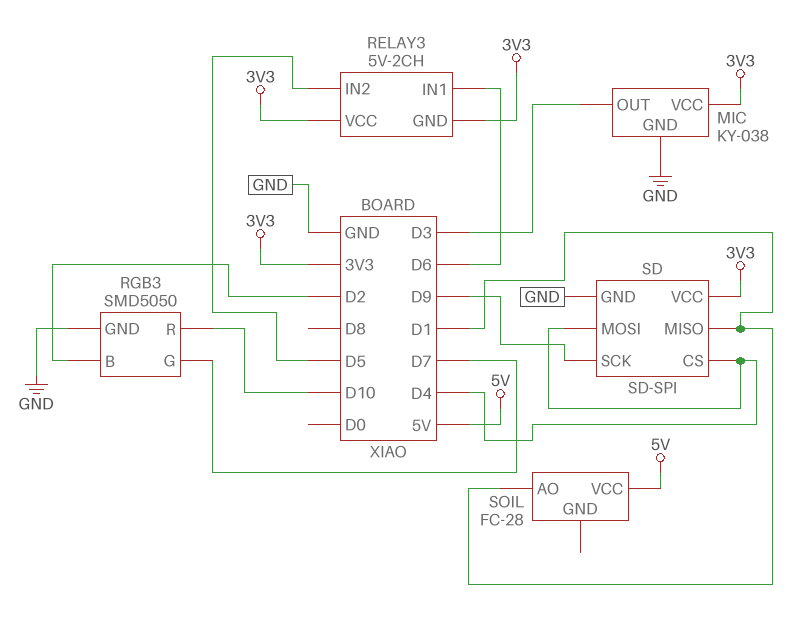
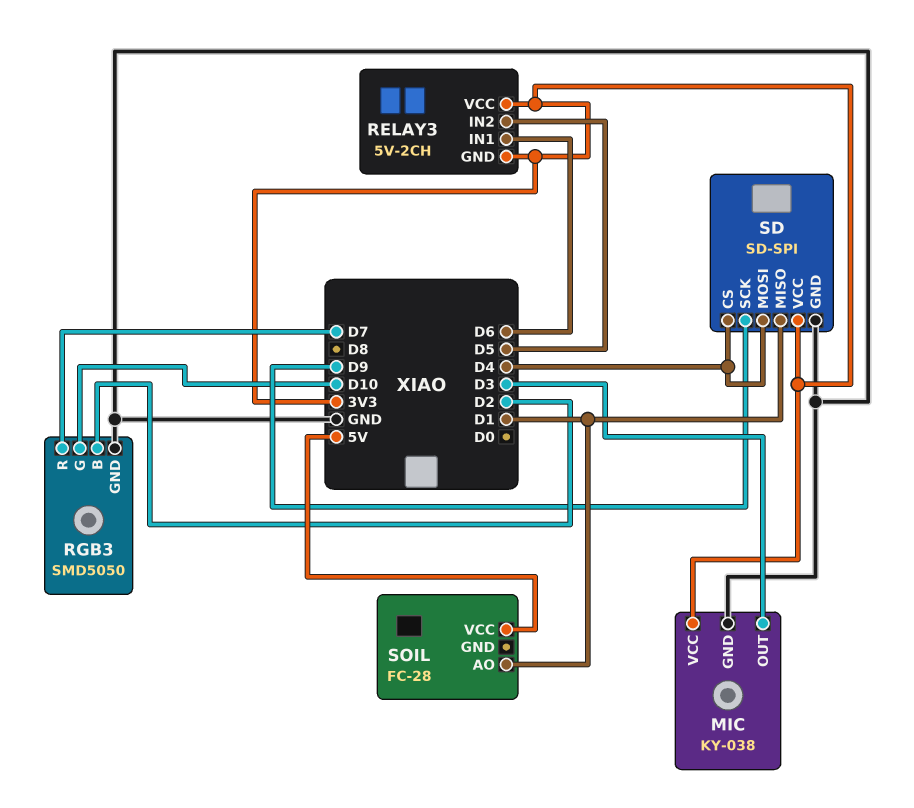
RGB3 pin G: D7 -> D10
RGB3 pin R: D10 -> D7

